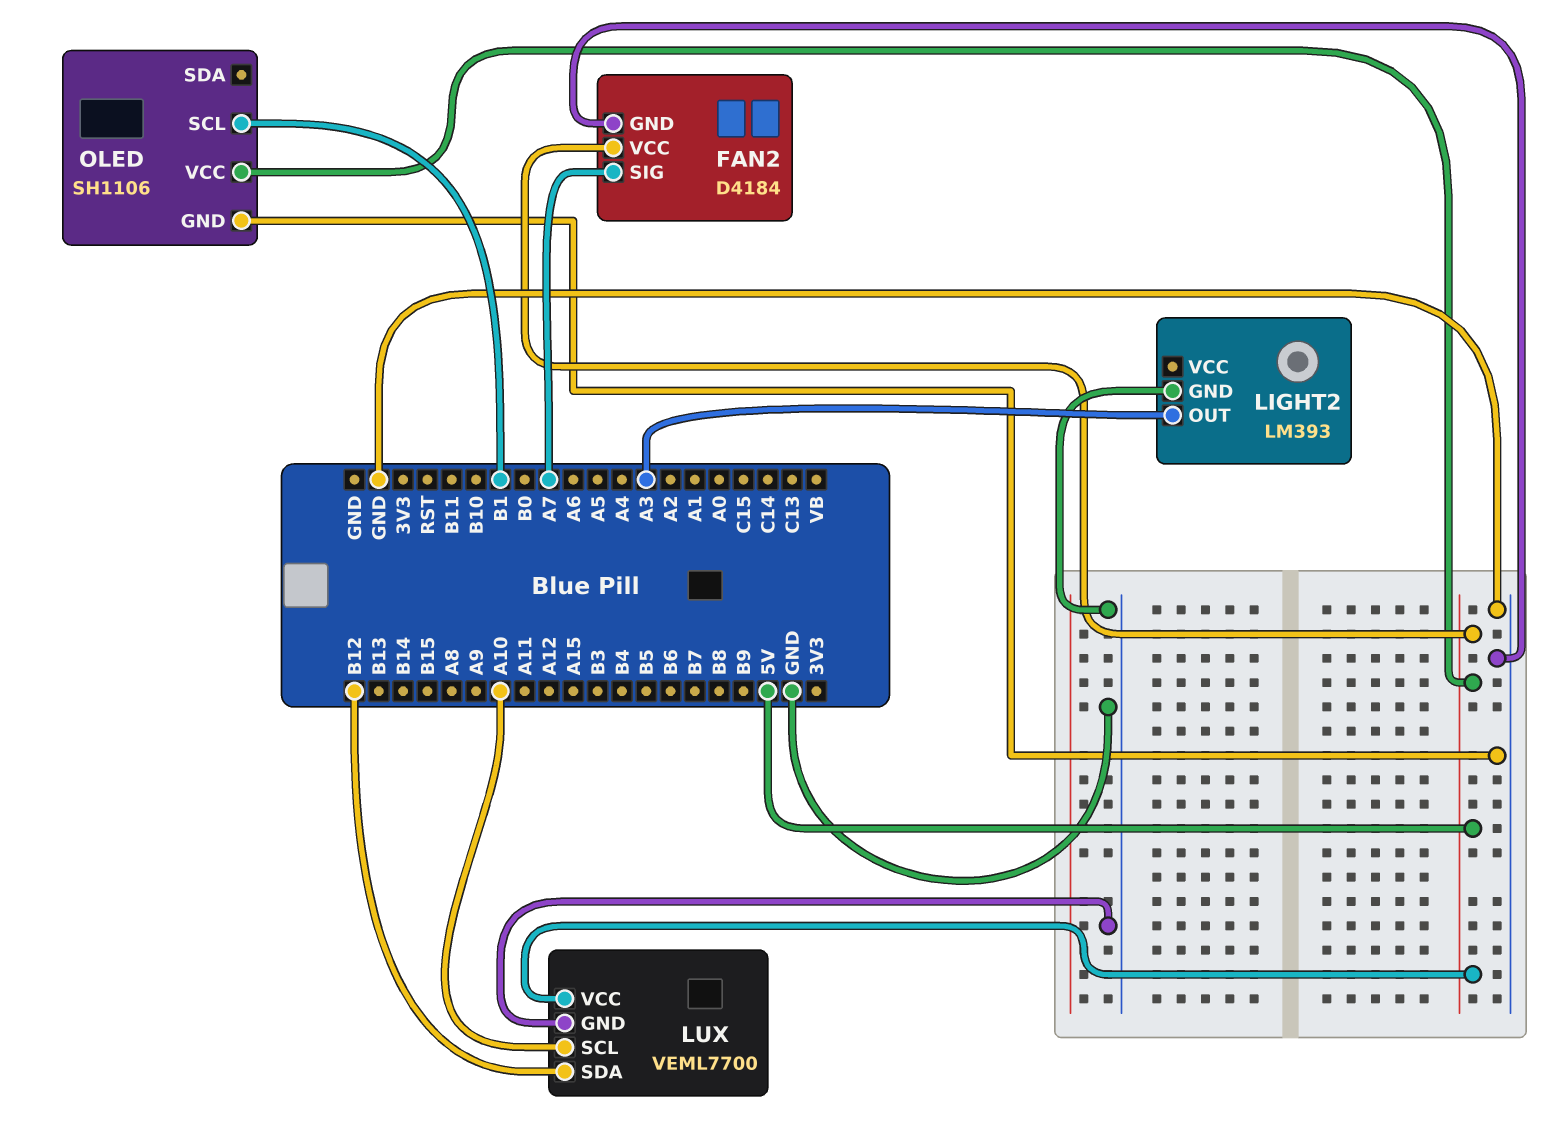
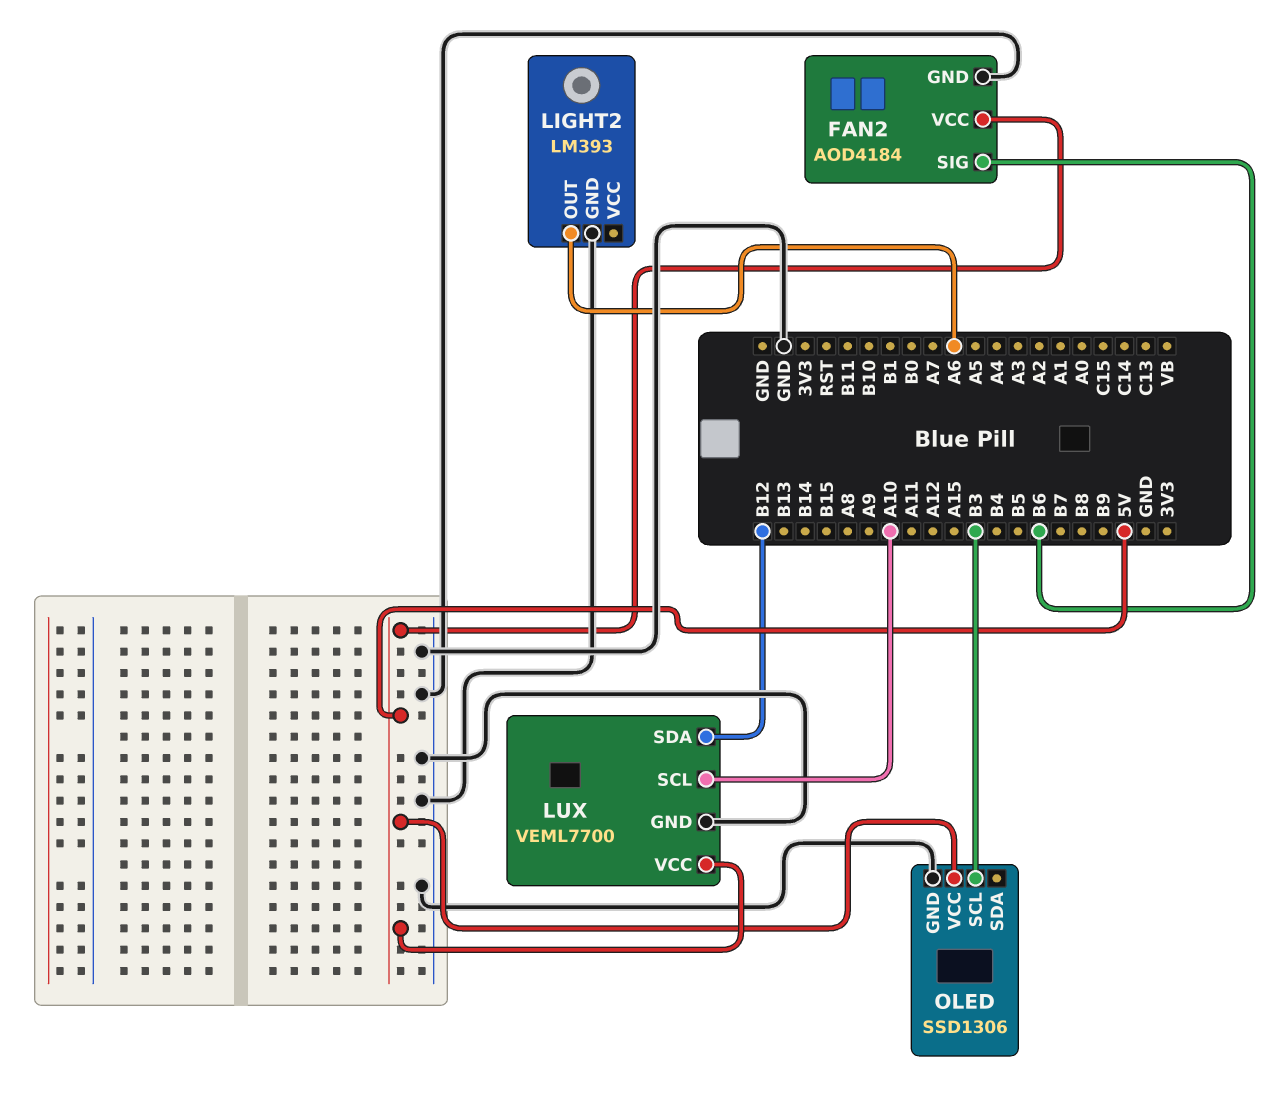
FAN2: D4184 -> AOD4184
FAN2 pin SIG: A7 -> B6
LIGHT2 pin OUT: A3 -> A6
OLED: SH1106 -> SSD1306
OLED pin SCL: B1 -> B3

